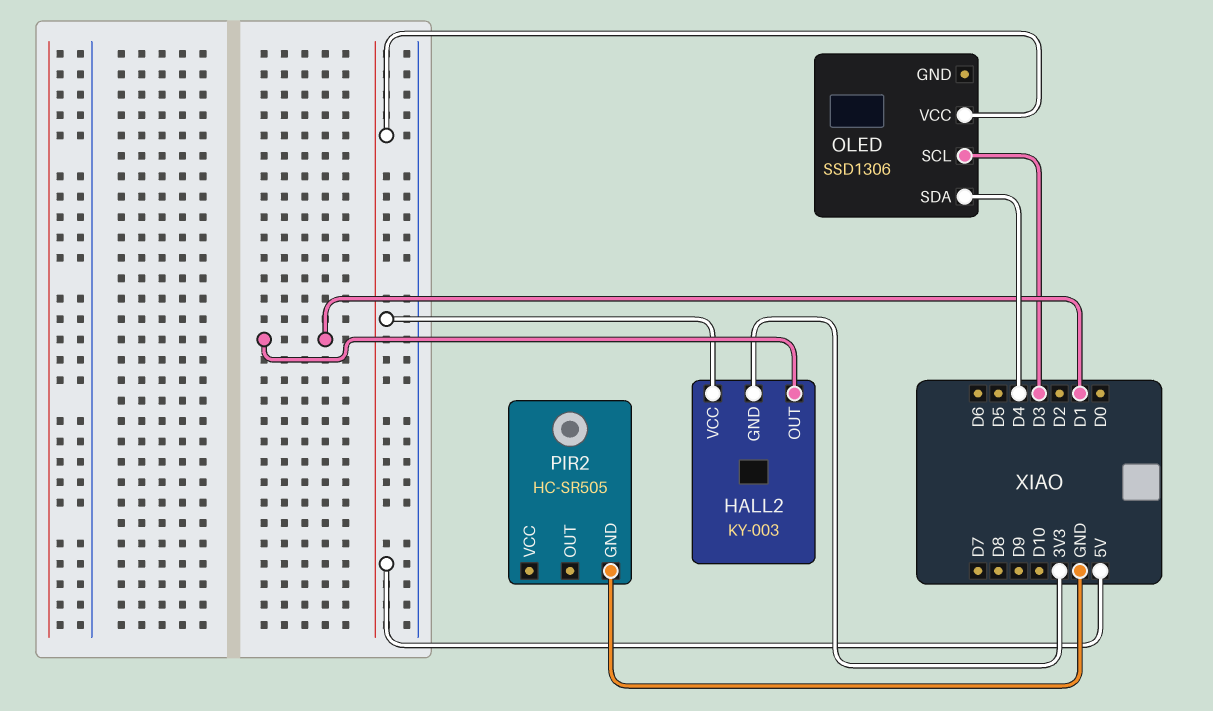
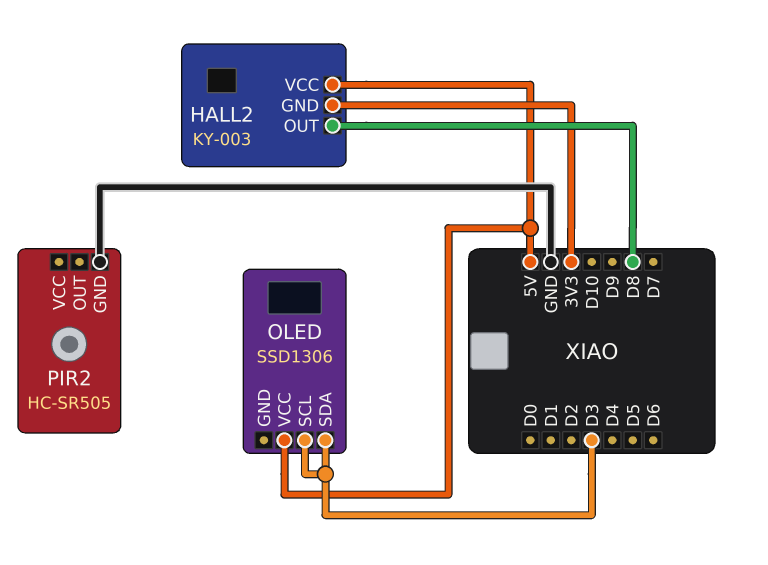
HALL2 pin OUT: D1 -> D8
OLED pin SDA: D4 -> D3

